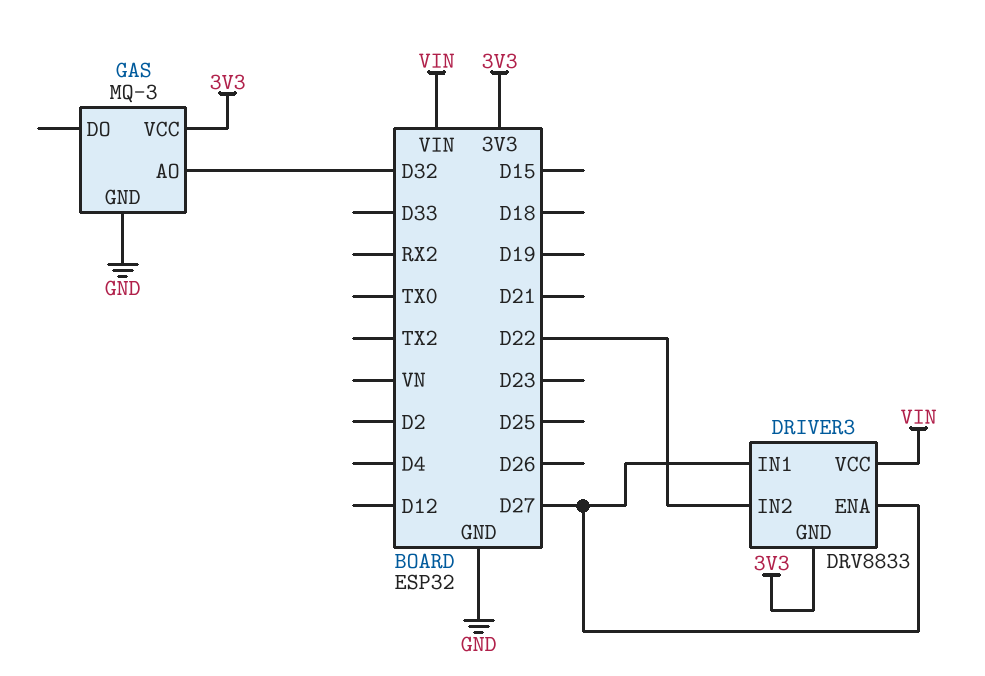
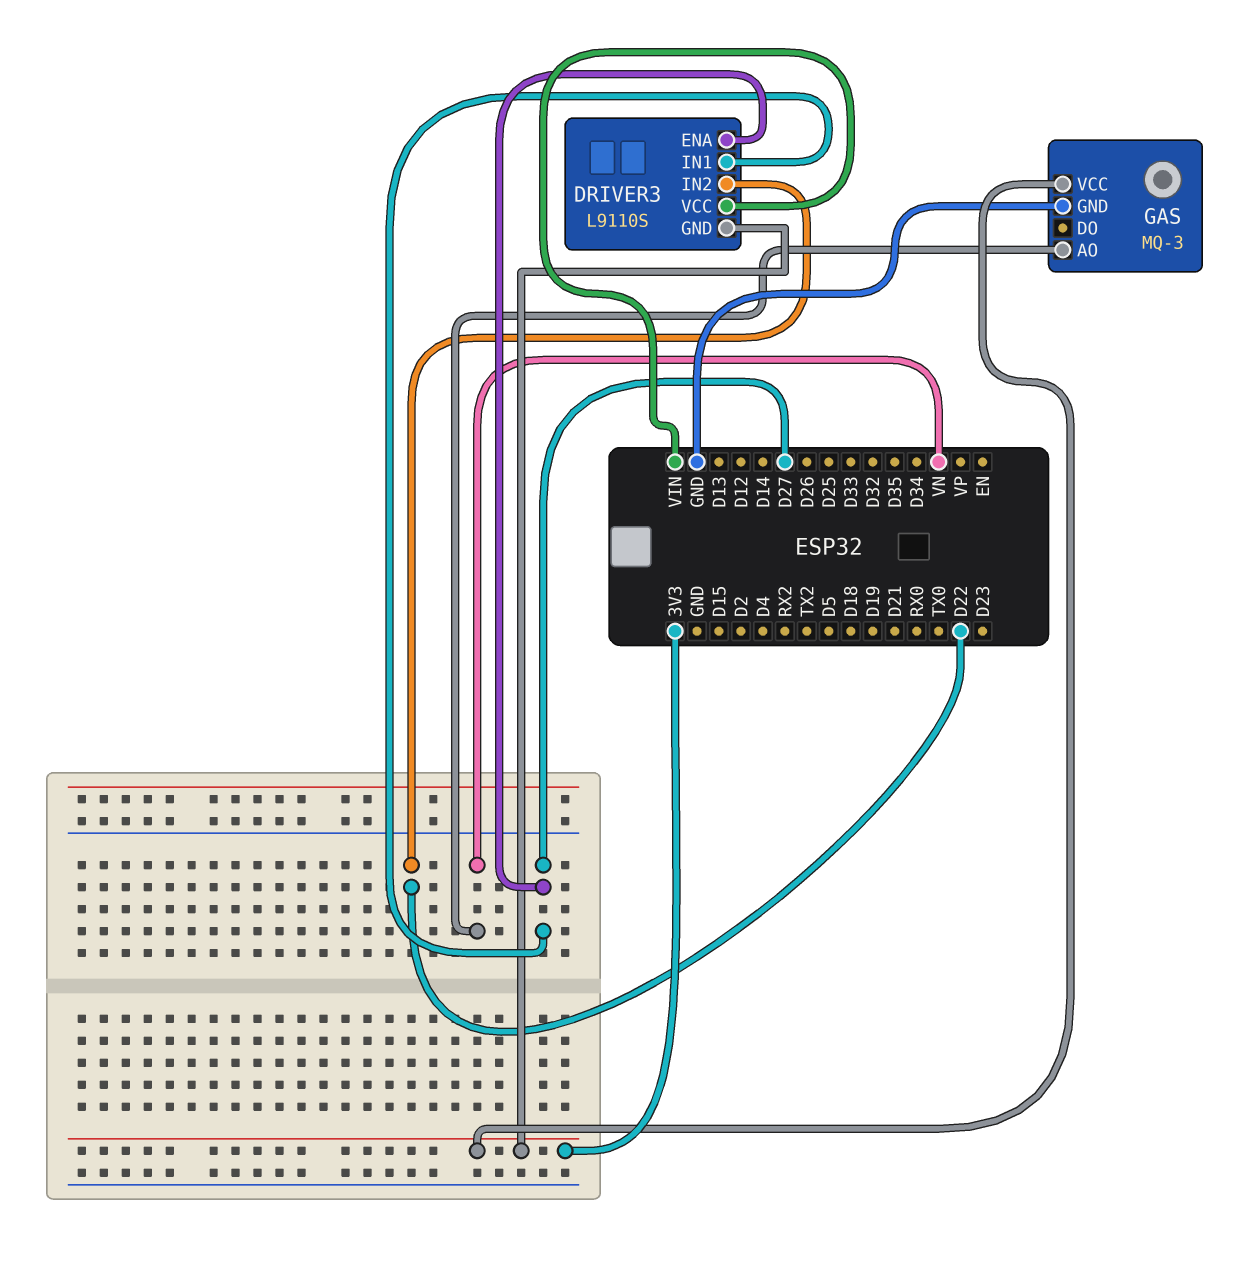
DRIVER3: DRV8833 -> L9110S
GAS pin AO: D32 -> VN

